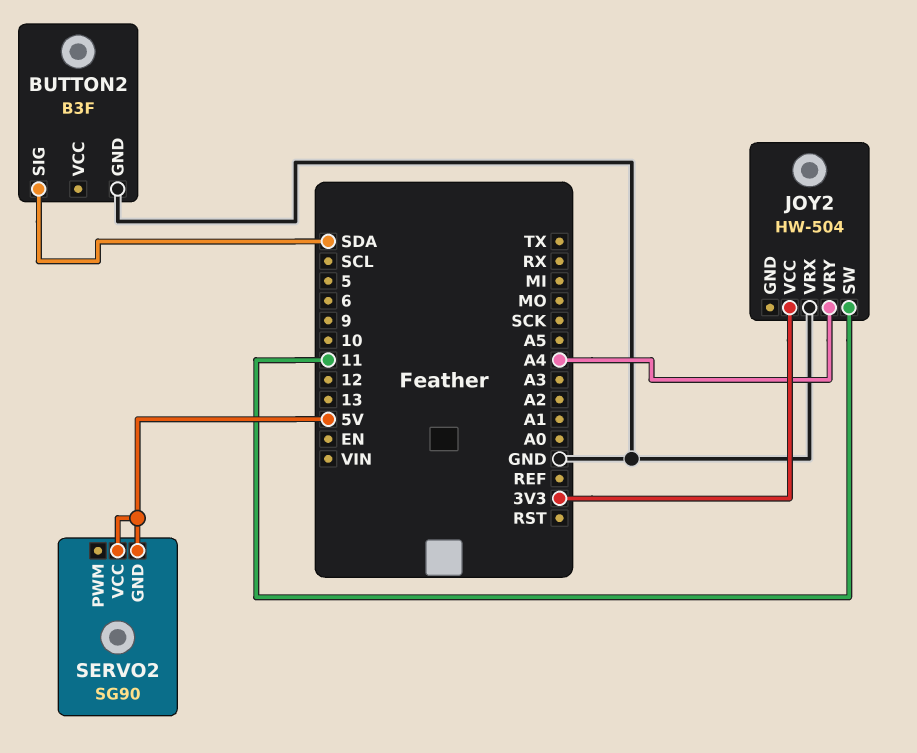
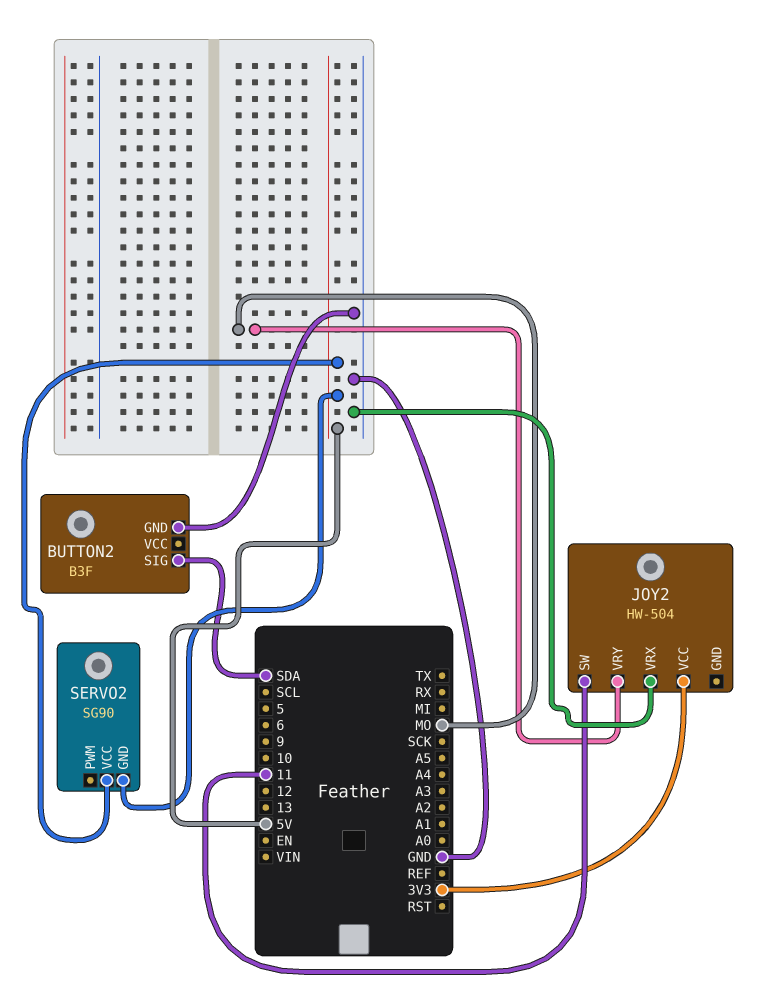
JOY2 pin VRY: A4 -> MO

